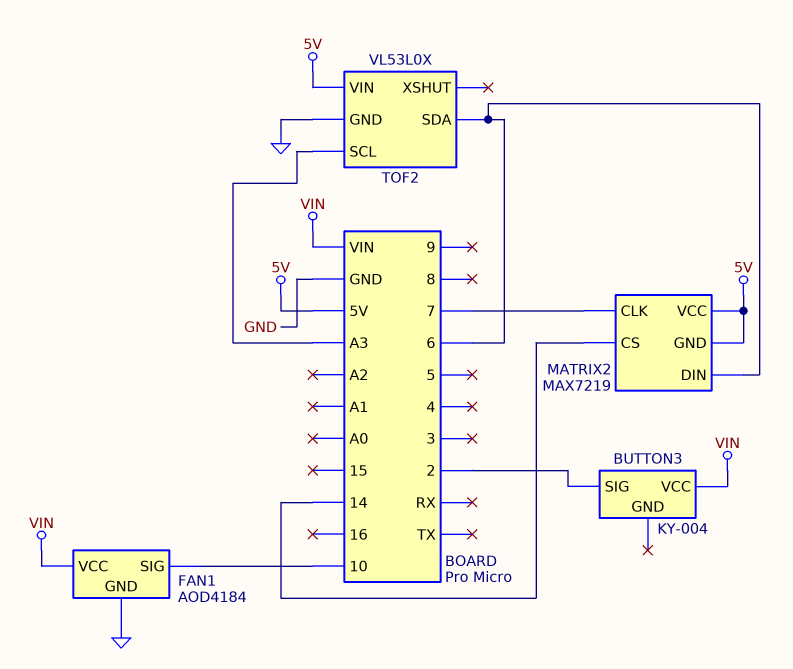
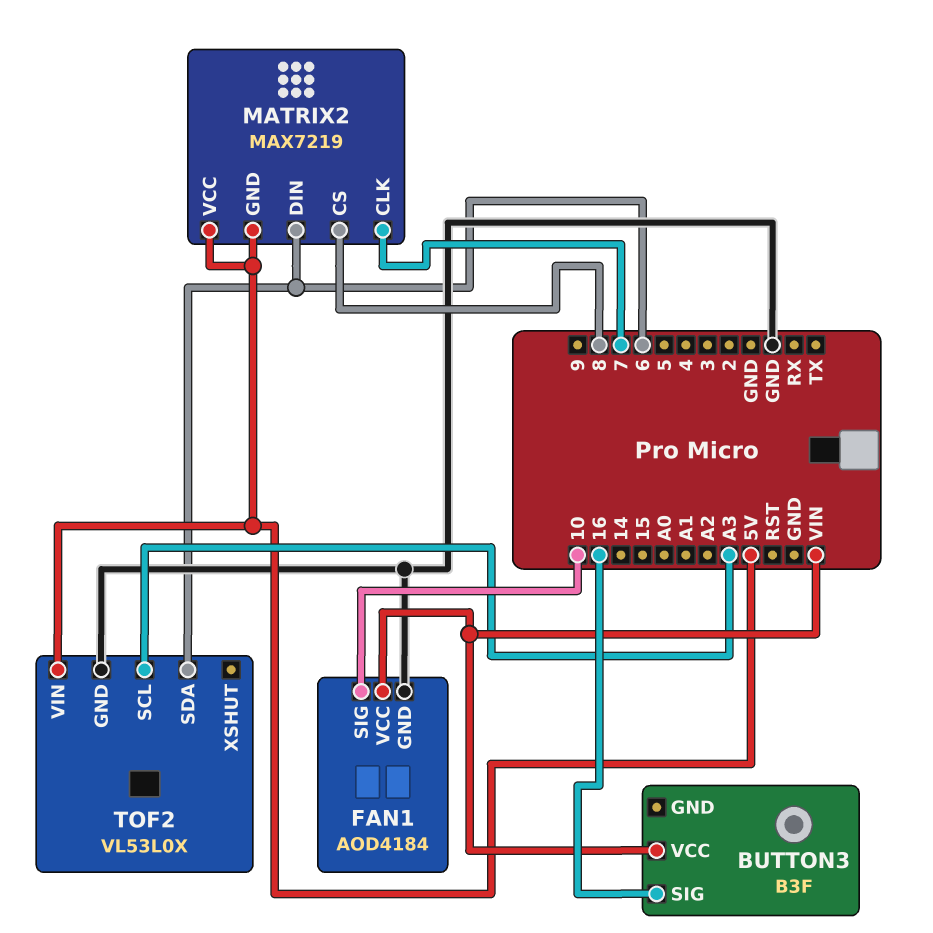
BUTTON3: KY-004 -> B3F
BUTTON3 pin SIG: 2 -> 16
MATRIX2 pin CS: 14 -> 8

